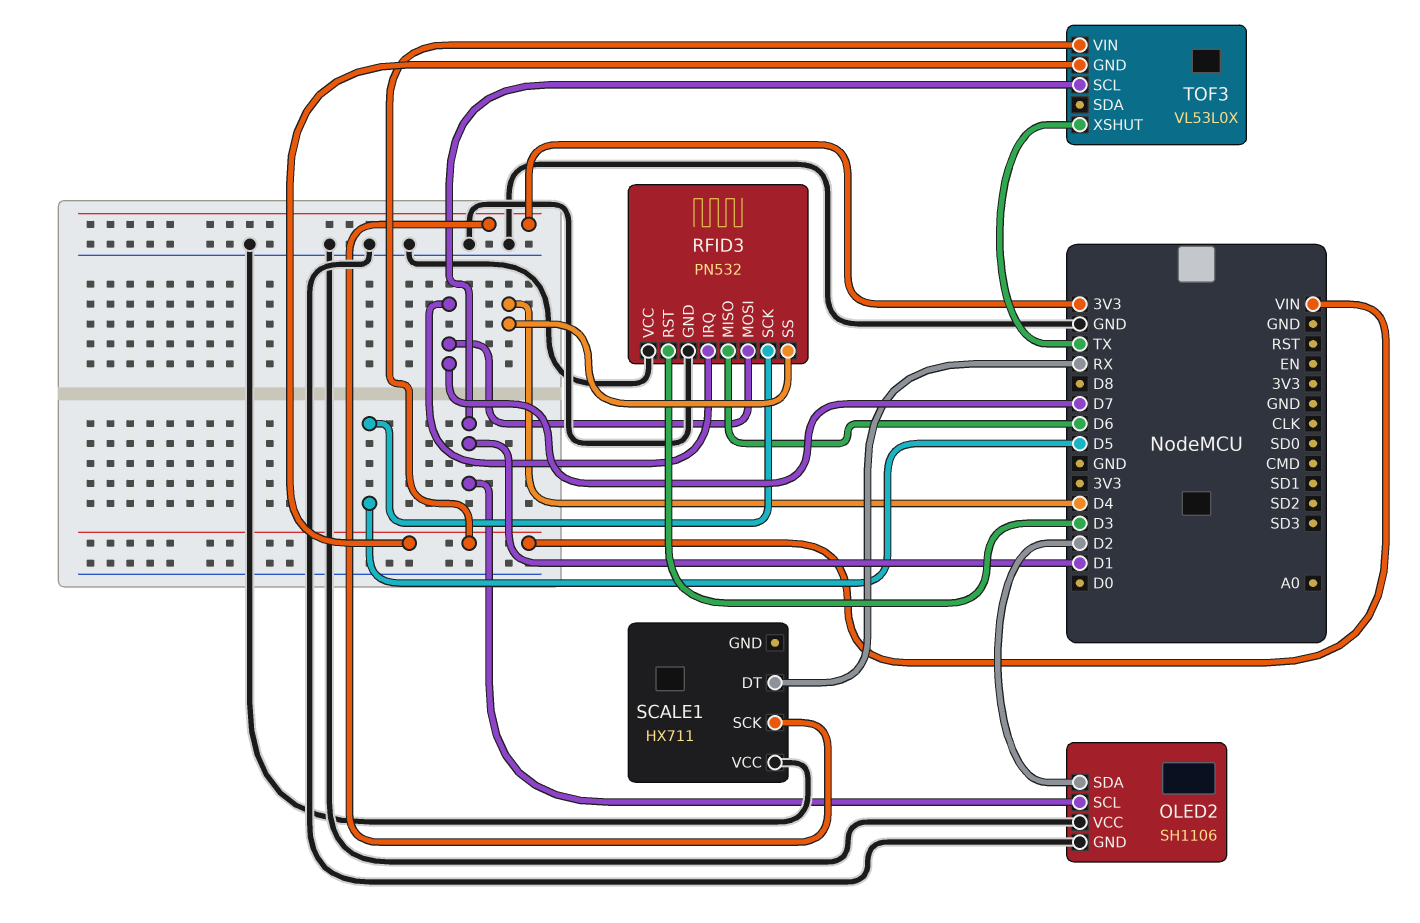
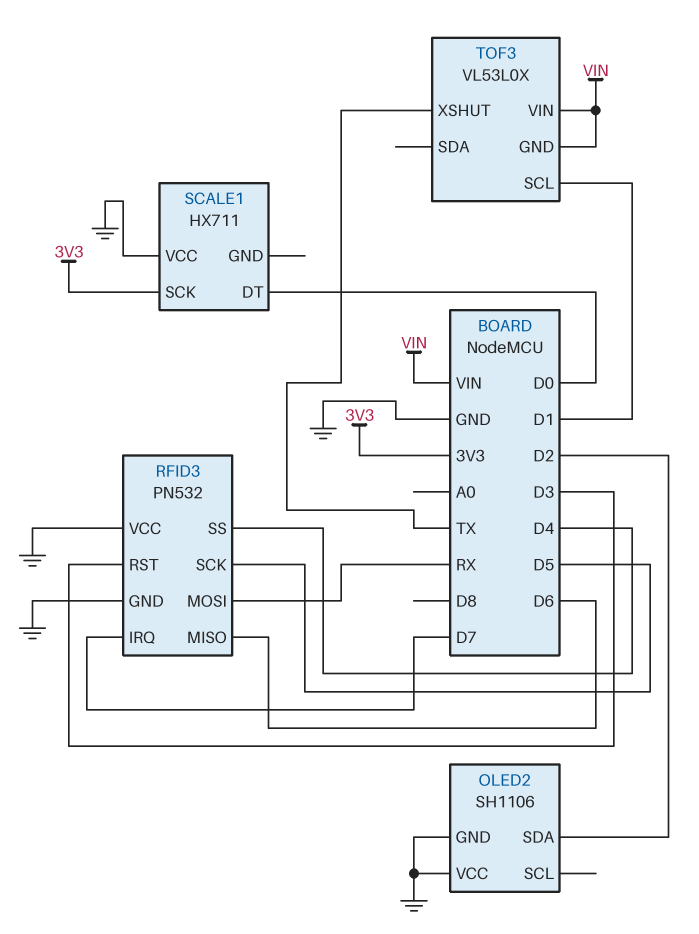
OLED2 pin SCL: D1 -> none
RFID3 pin MOSI: D7 -> RX
SCALE1 pin DT: RX -> D0

